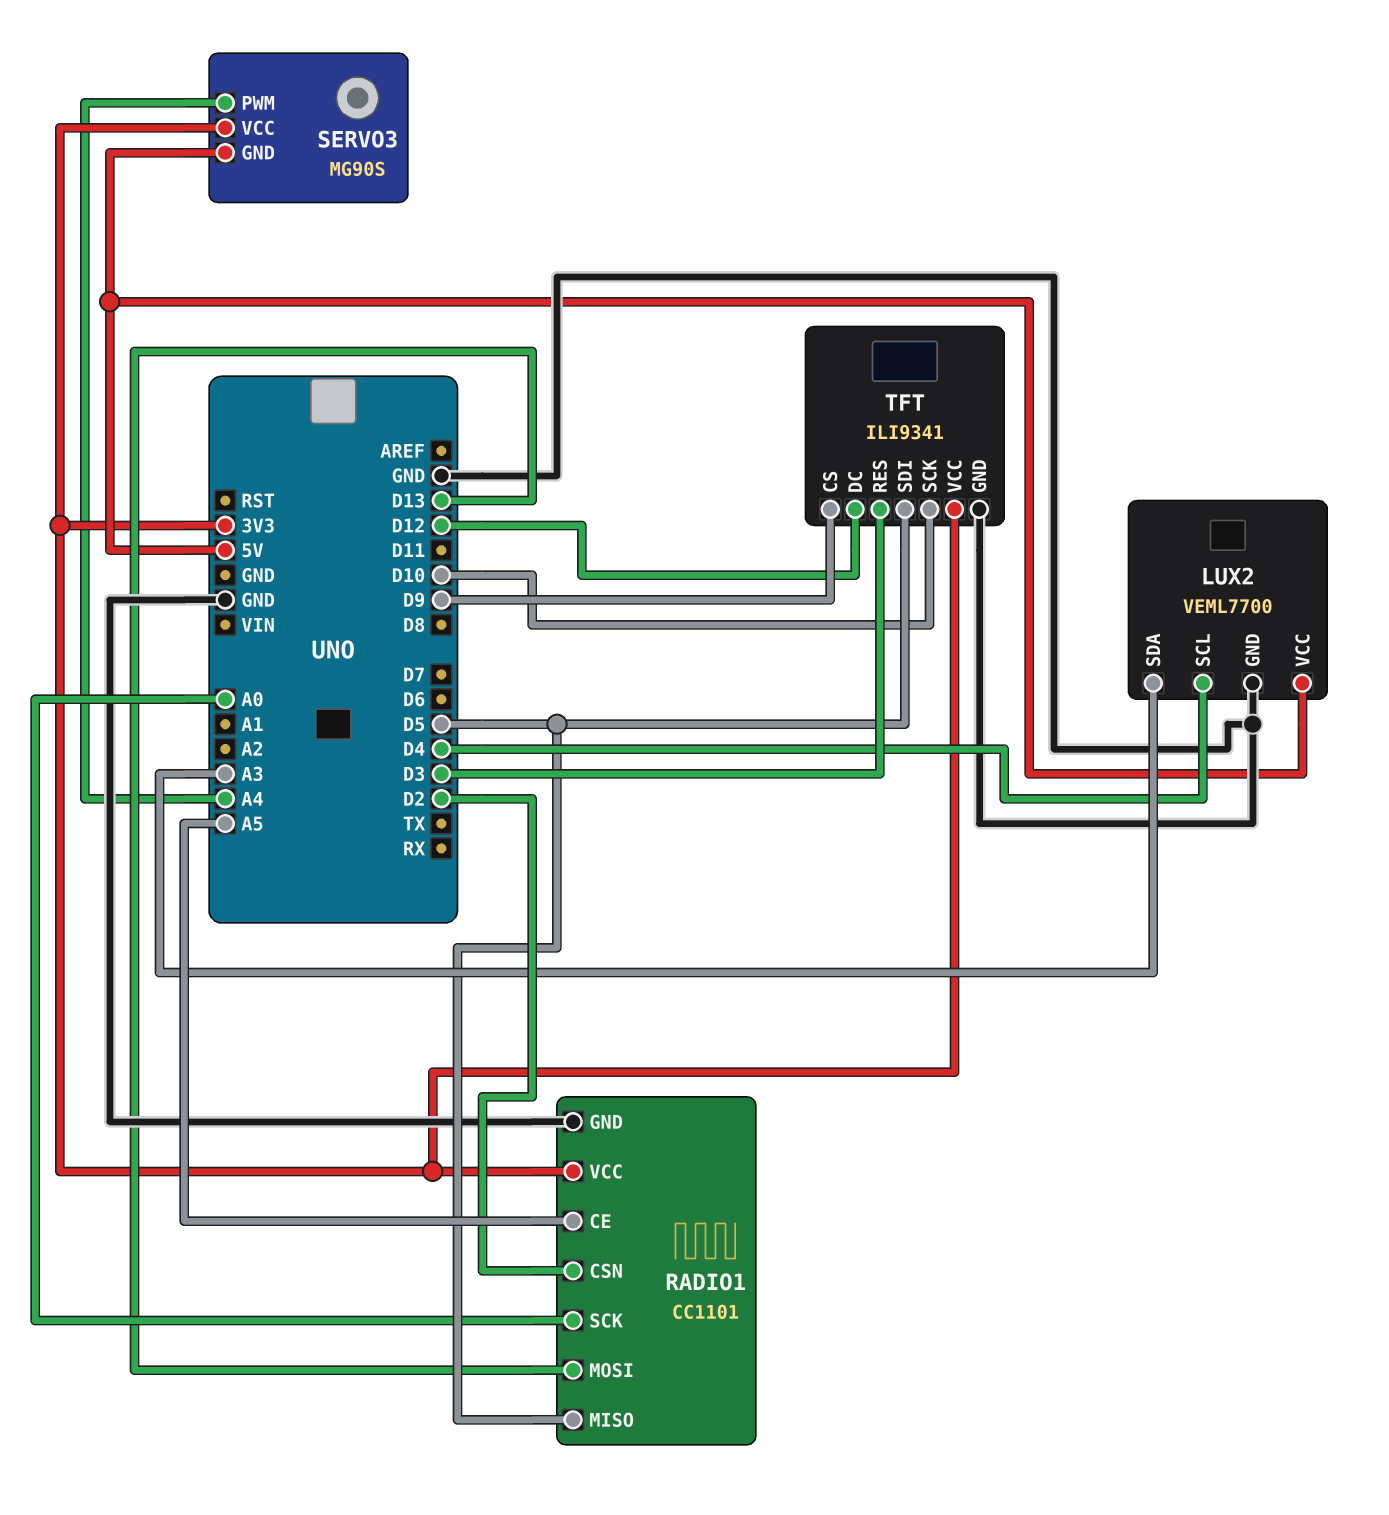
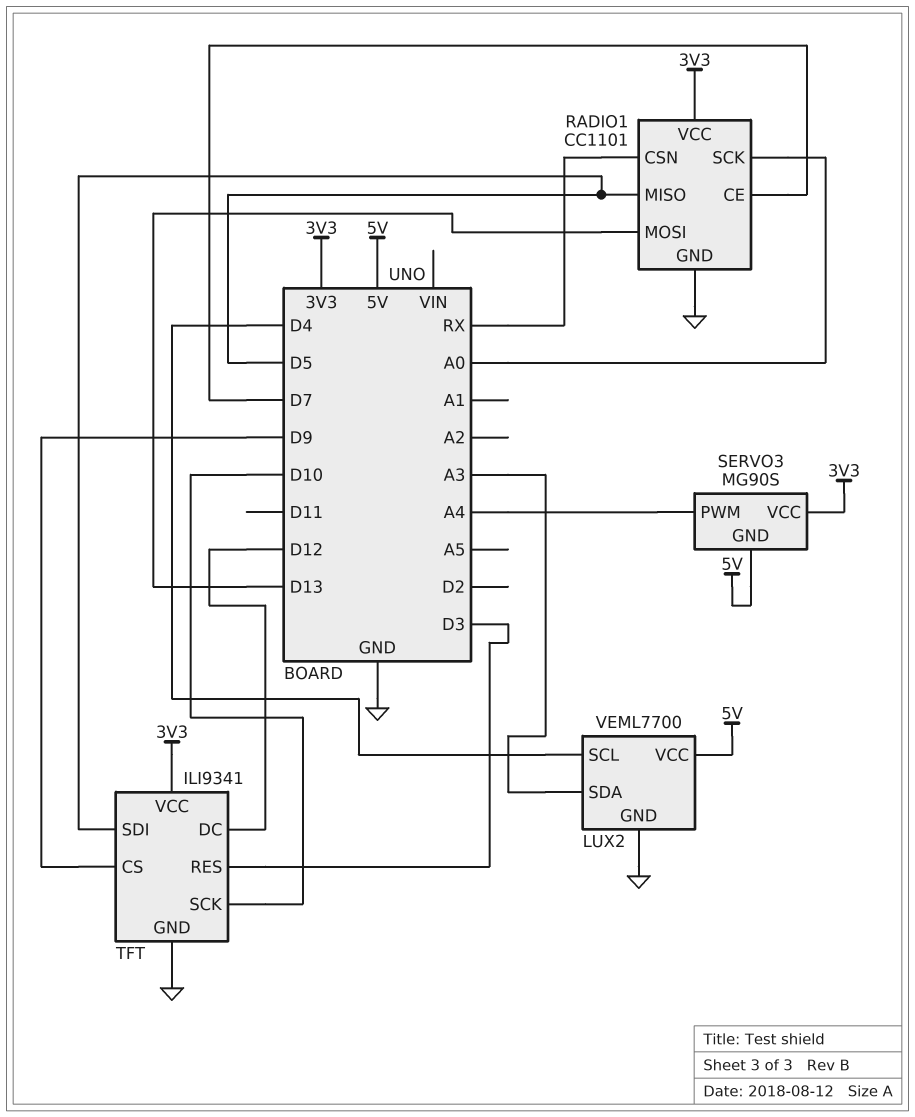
RADIO1 pin CE: A5 -> D7
RADIO1 pin CSN: D2 -> RX

